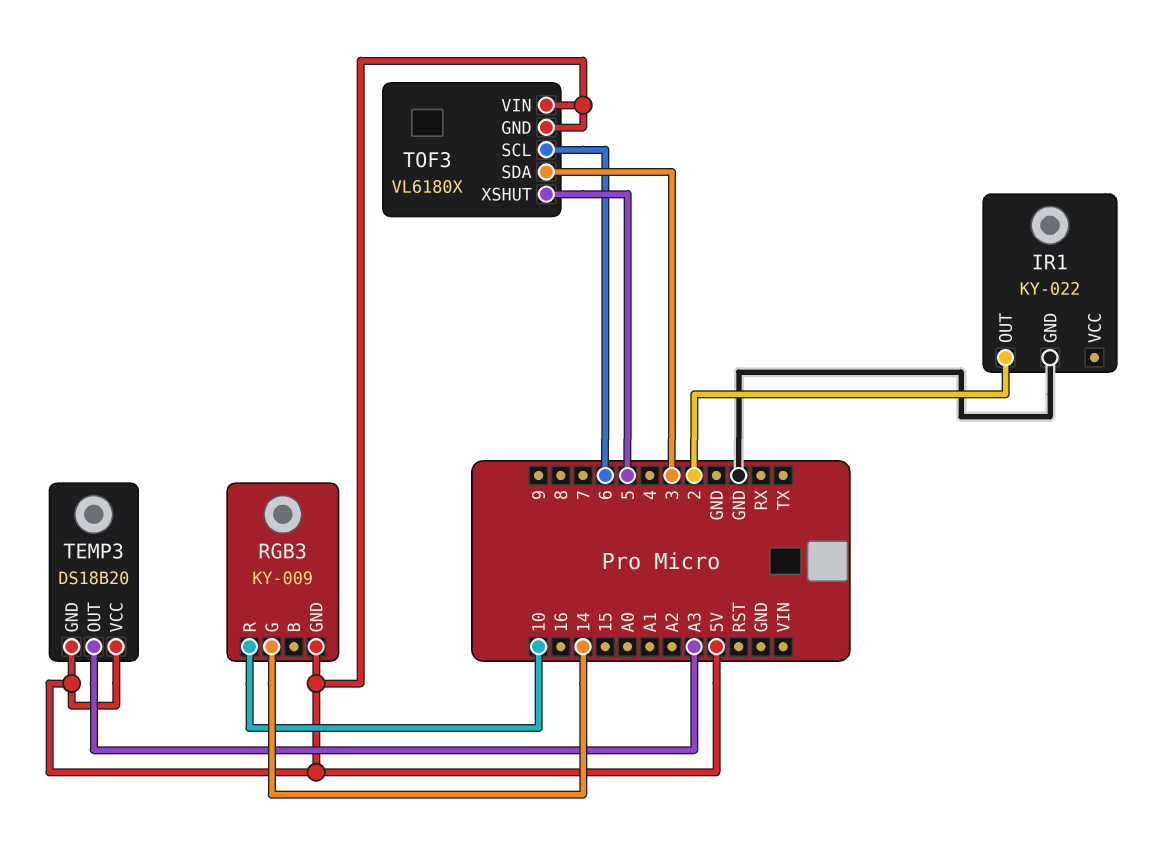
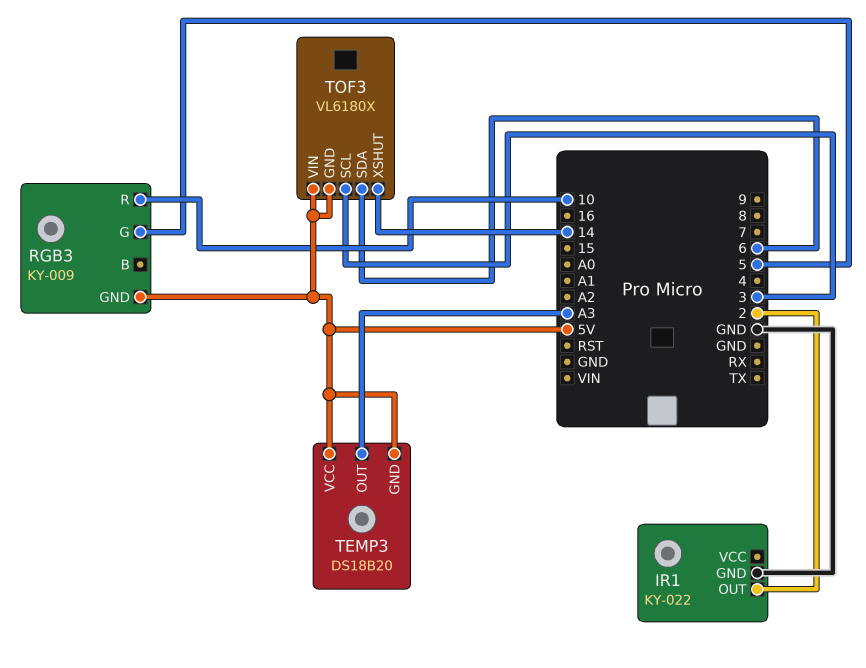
RGB3 pin G: 14 -> 5
TOF3 pin SCL: 6 -> 3
TOF3 pin SDA: 3 -> 6
TOF3 pin XSHUT: 5 -> 14

